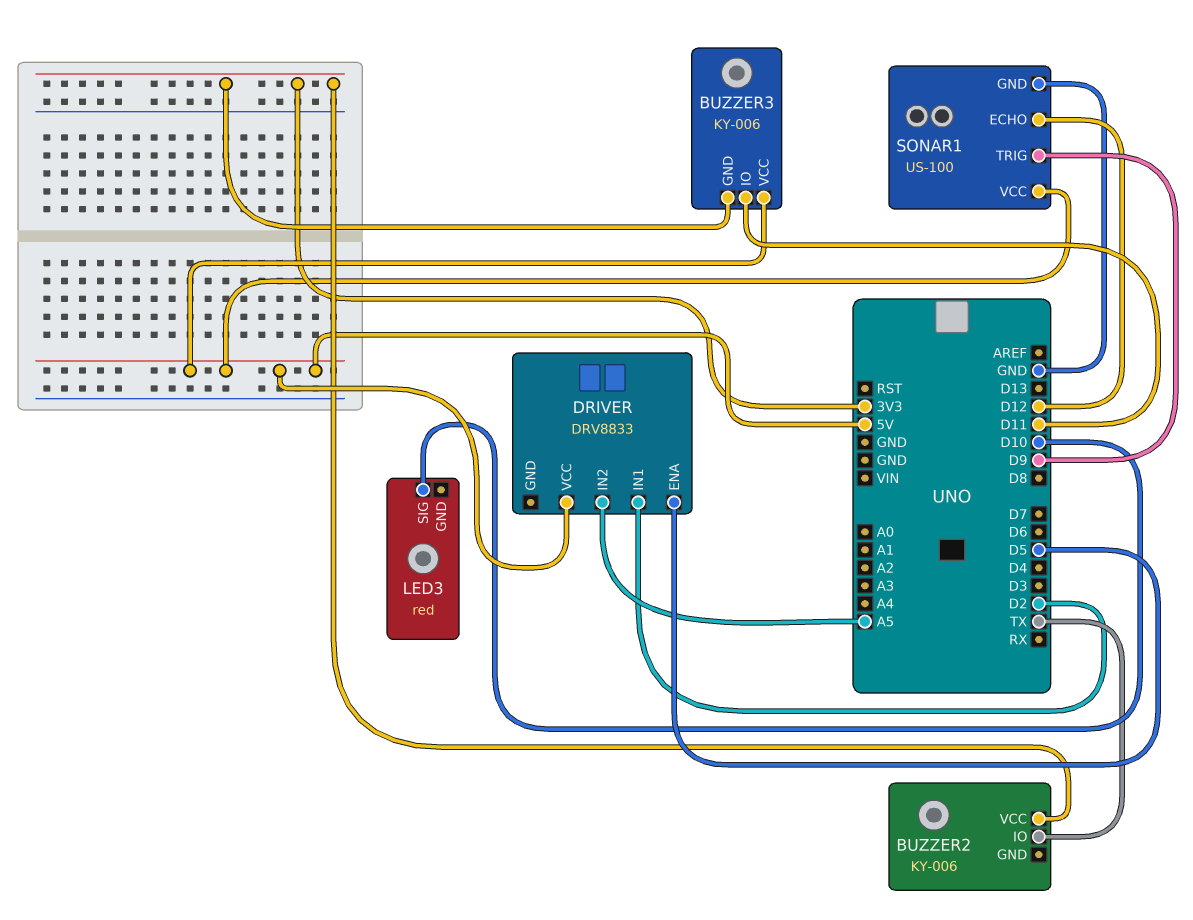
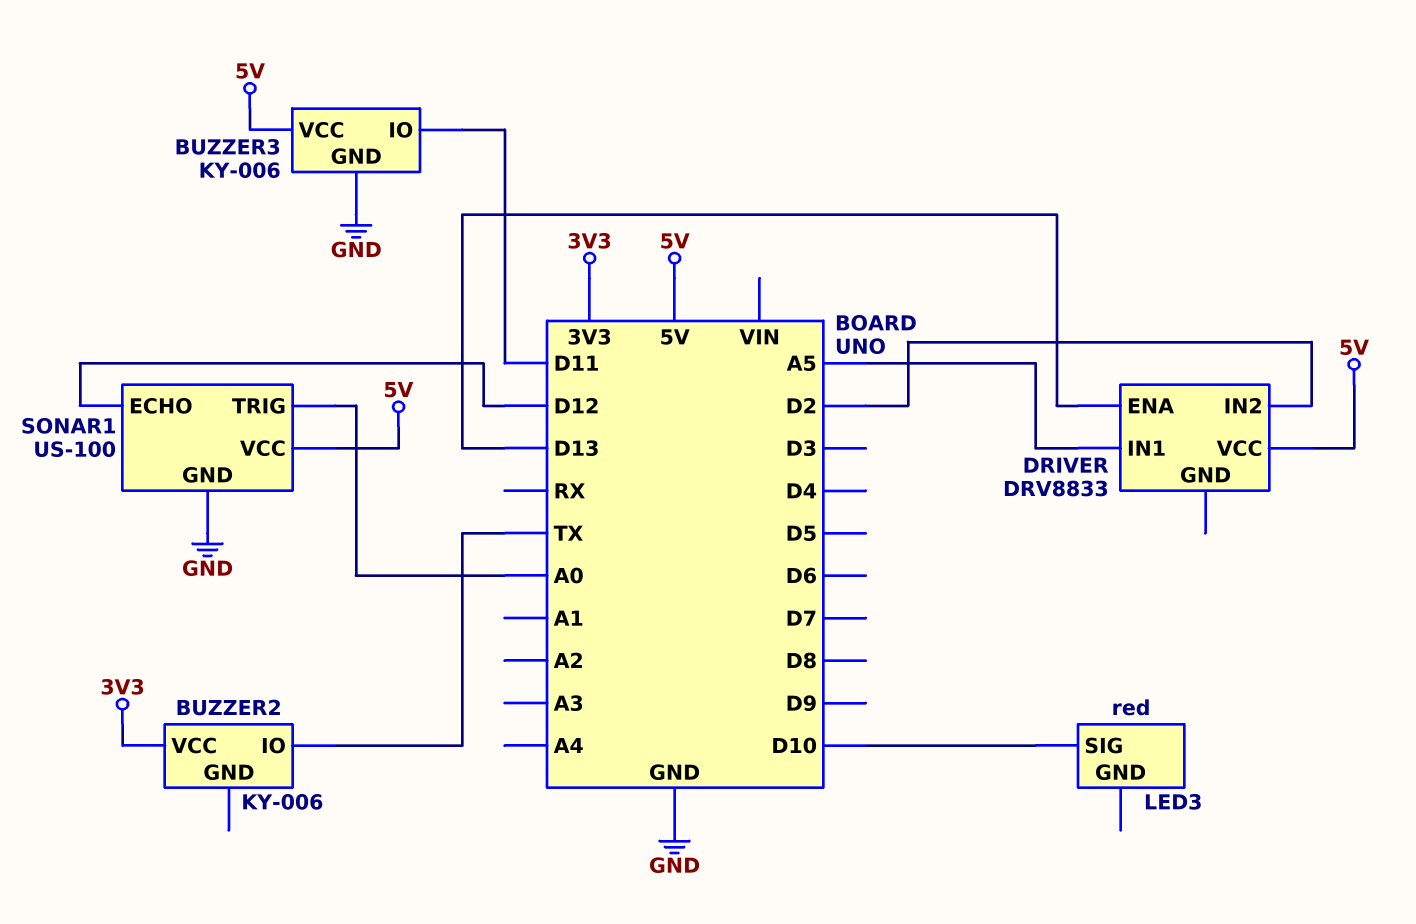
BUZZER3 pin GND: 3V3 -> GND
DRIVER pin ENA: D5 -> D13
DRIVER pin IN1: D2 -> A5
DRIVER pin IN2: A5 -> D2
SONAR1 pin TRIG: D9 -> A0

